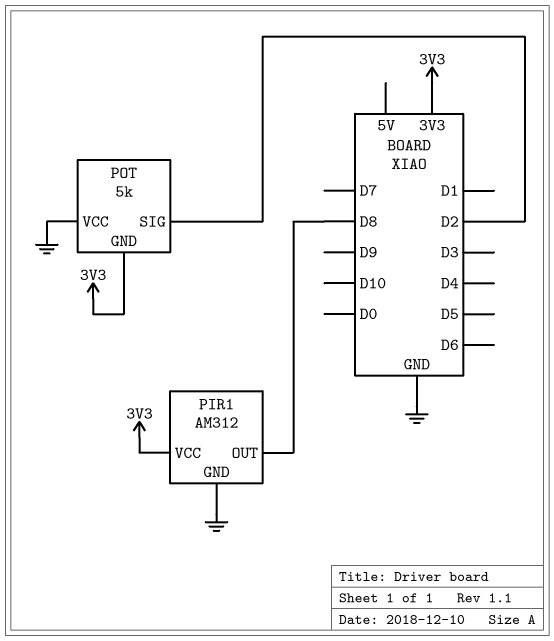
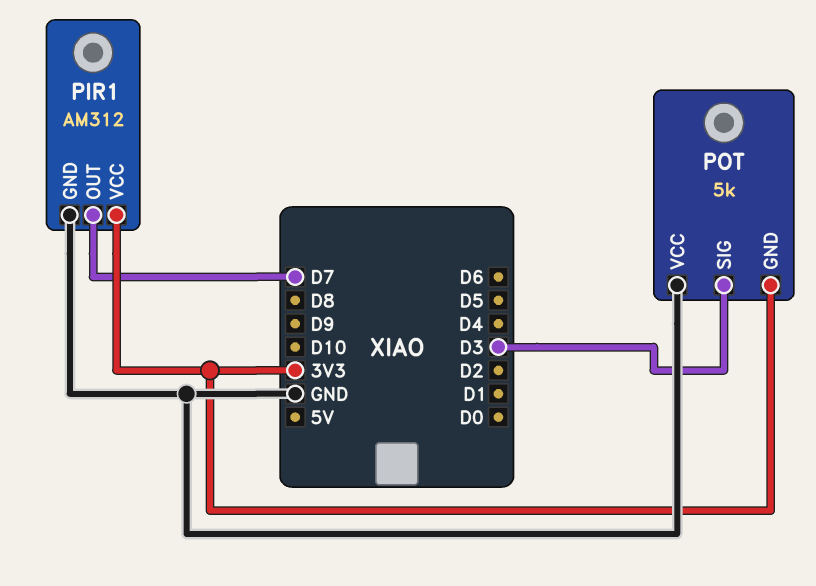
PIR1 pin OUT: D8 -> D7
POT pin SIG: D2 -> D3

